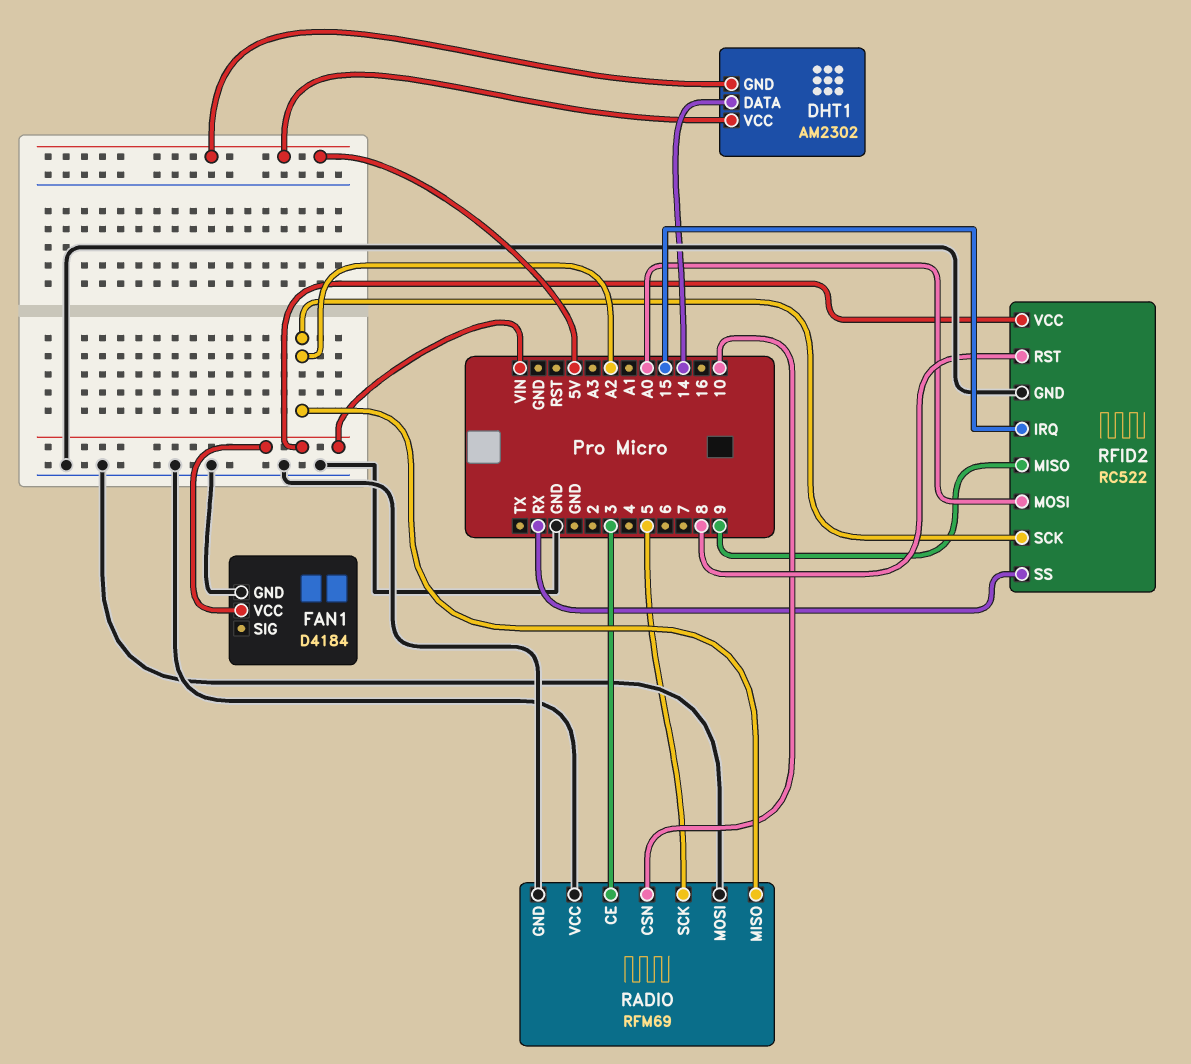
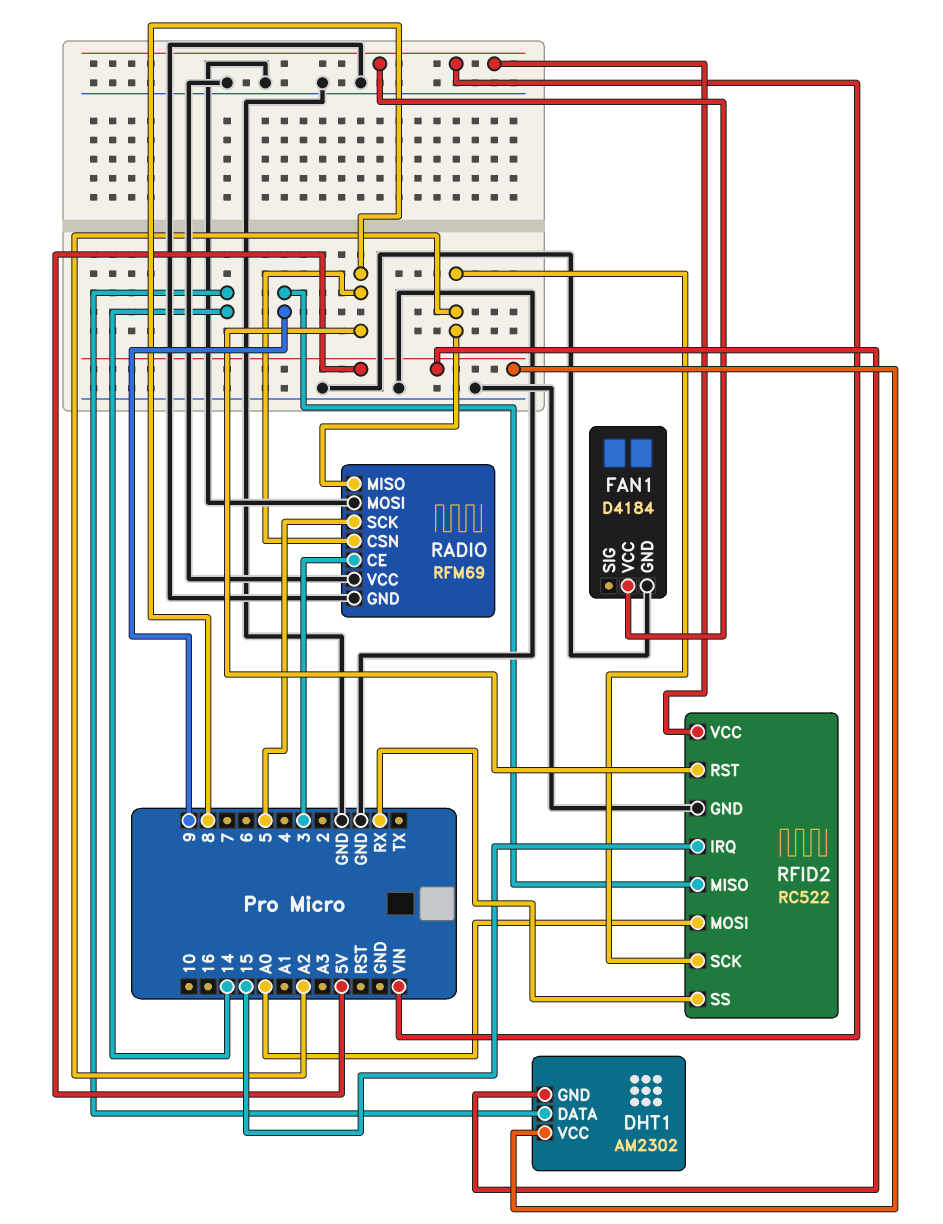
RADIO pin CSN: 10 -> 8

